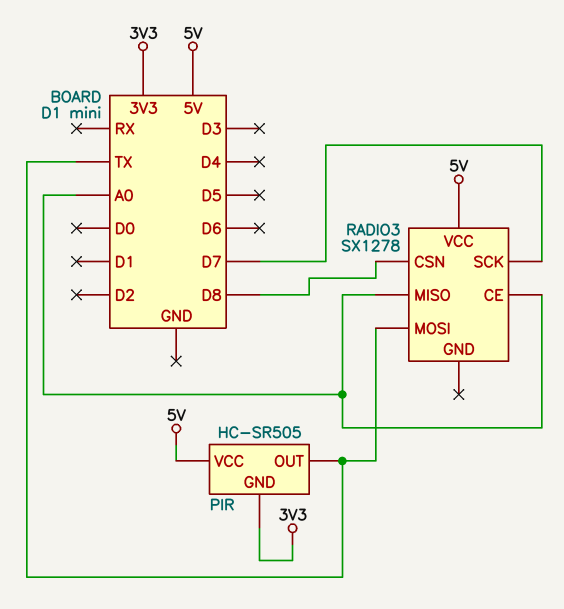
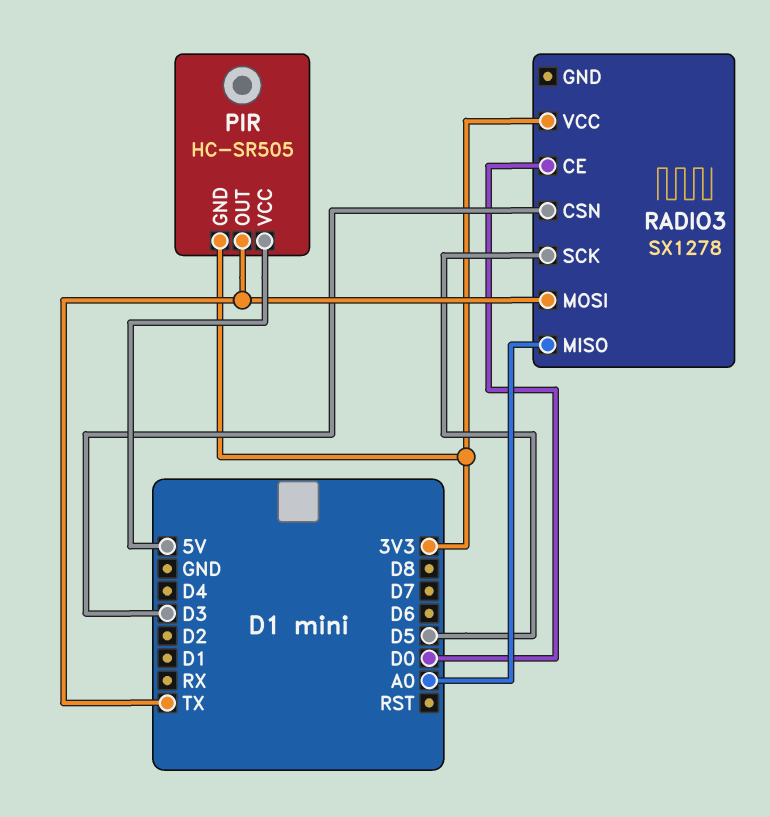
RADIO3 pin CE: A0 -> D0
RADIO3 pin CSN: D8 -> D3
RADIO3 pin SCK: D7 -> D5
RADIO3 pin VCC: 5V -> 3V3

